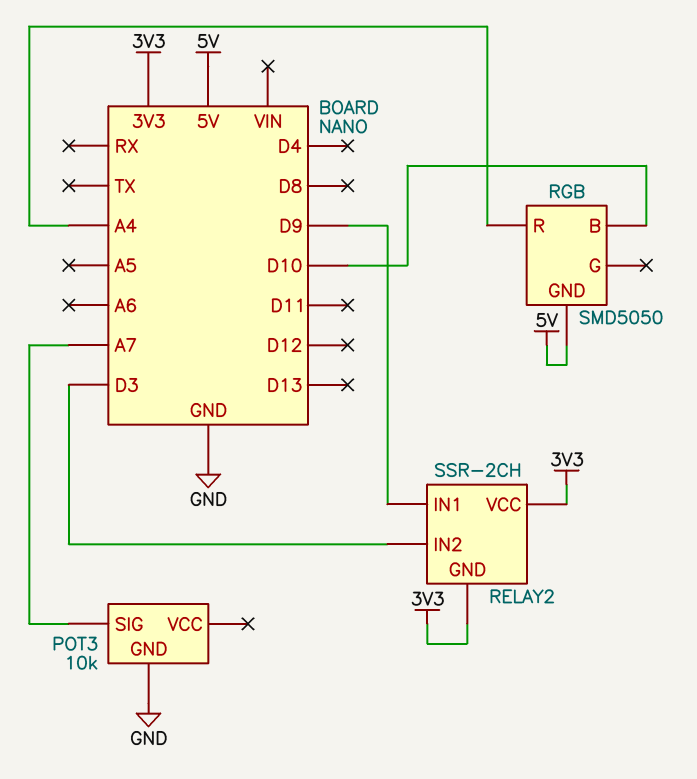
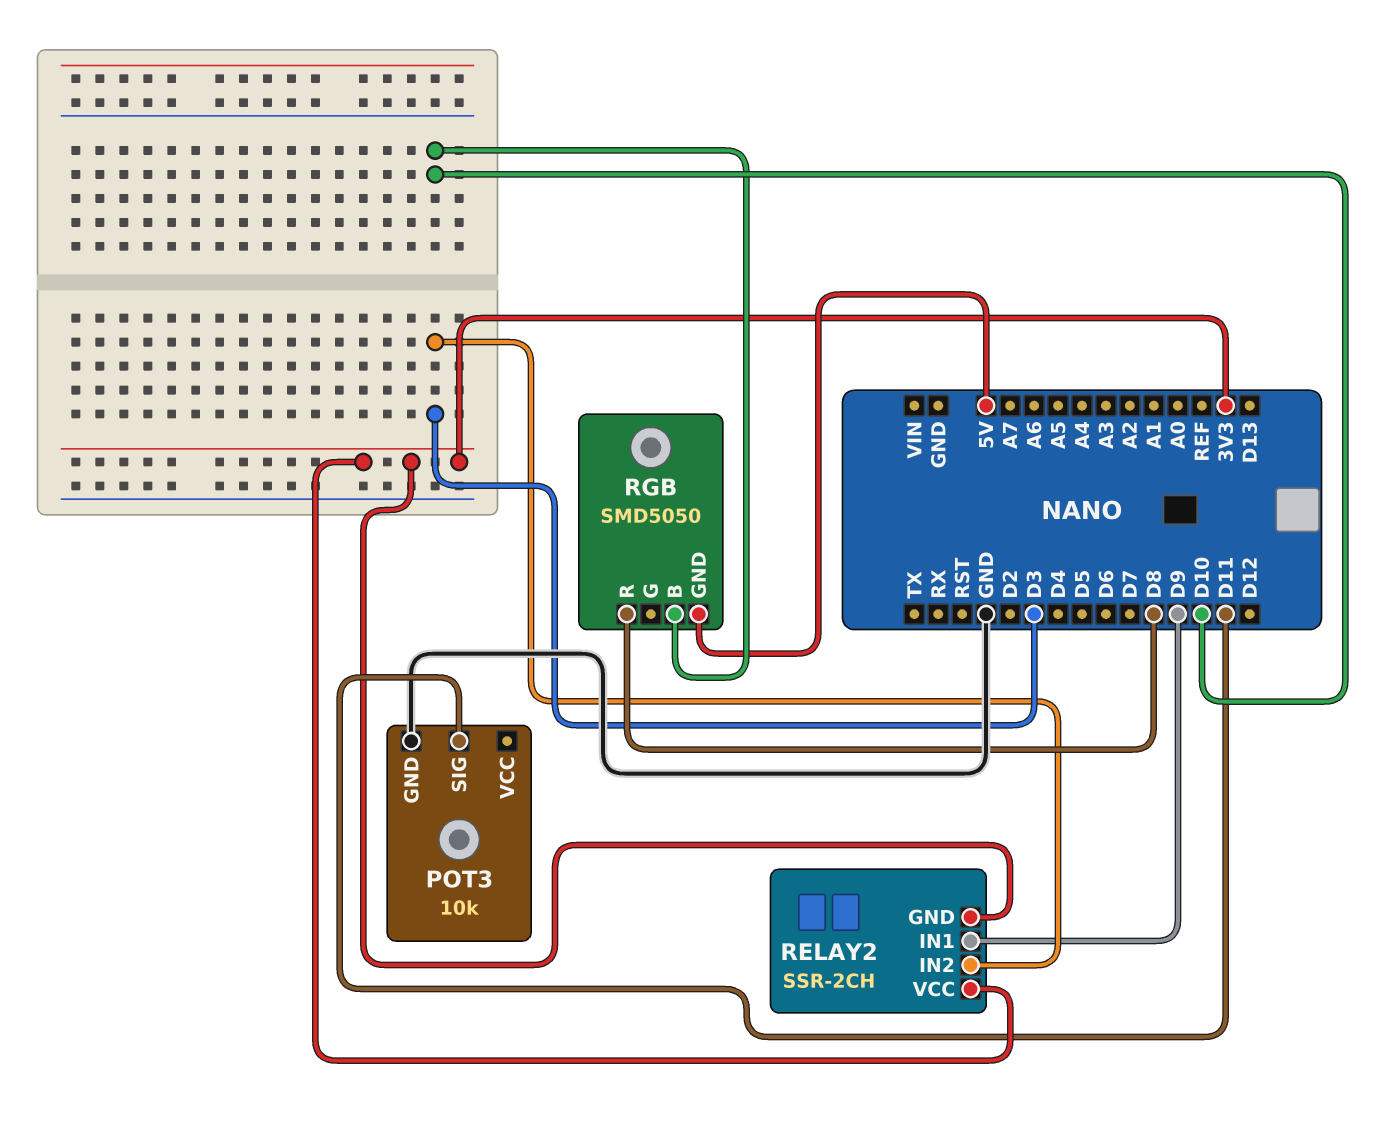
POT3 pin SIG: A7 -> D11
RGB pin R: A4 -> D8

